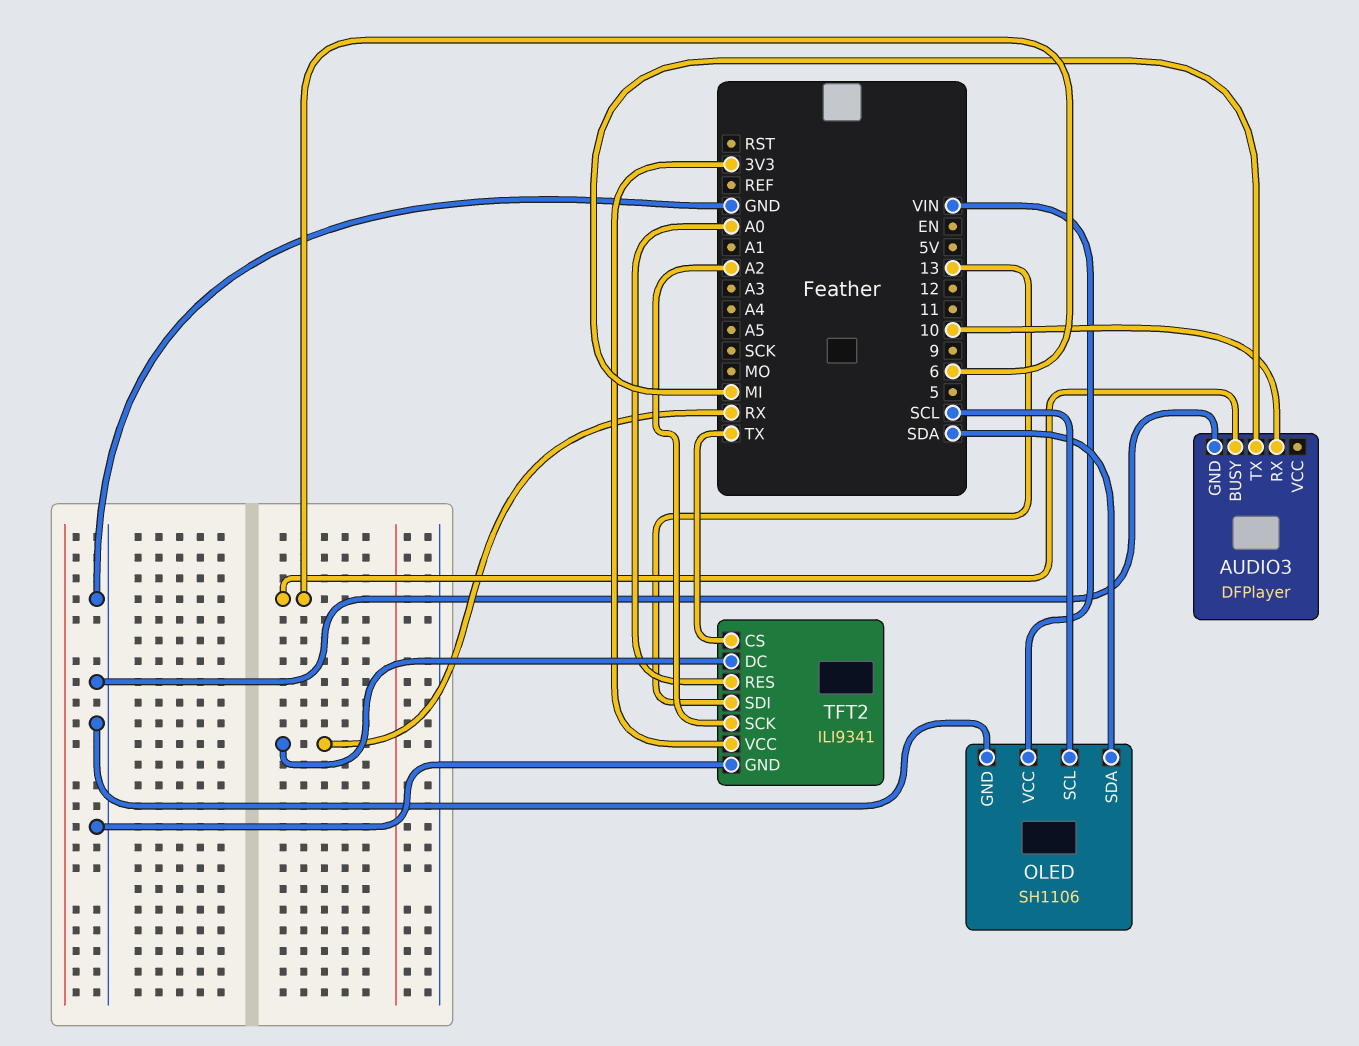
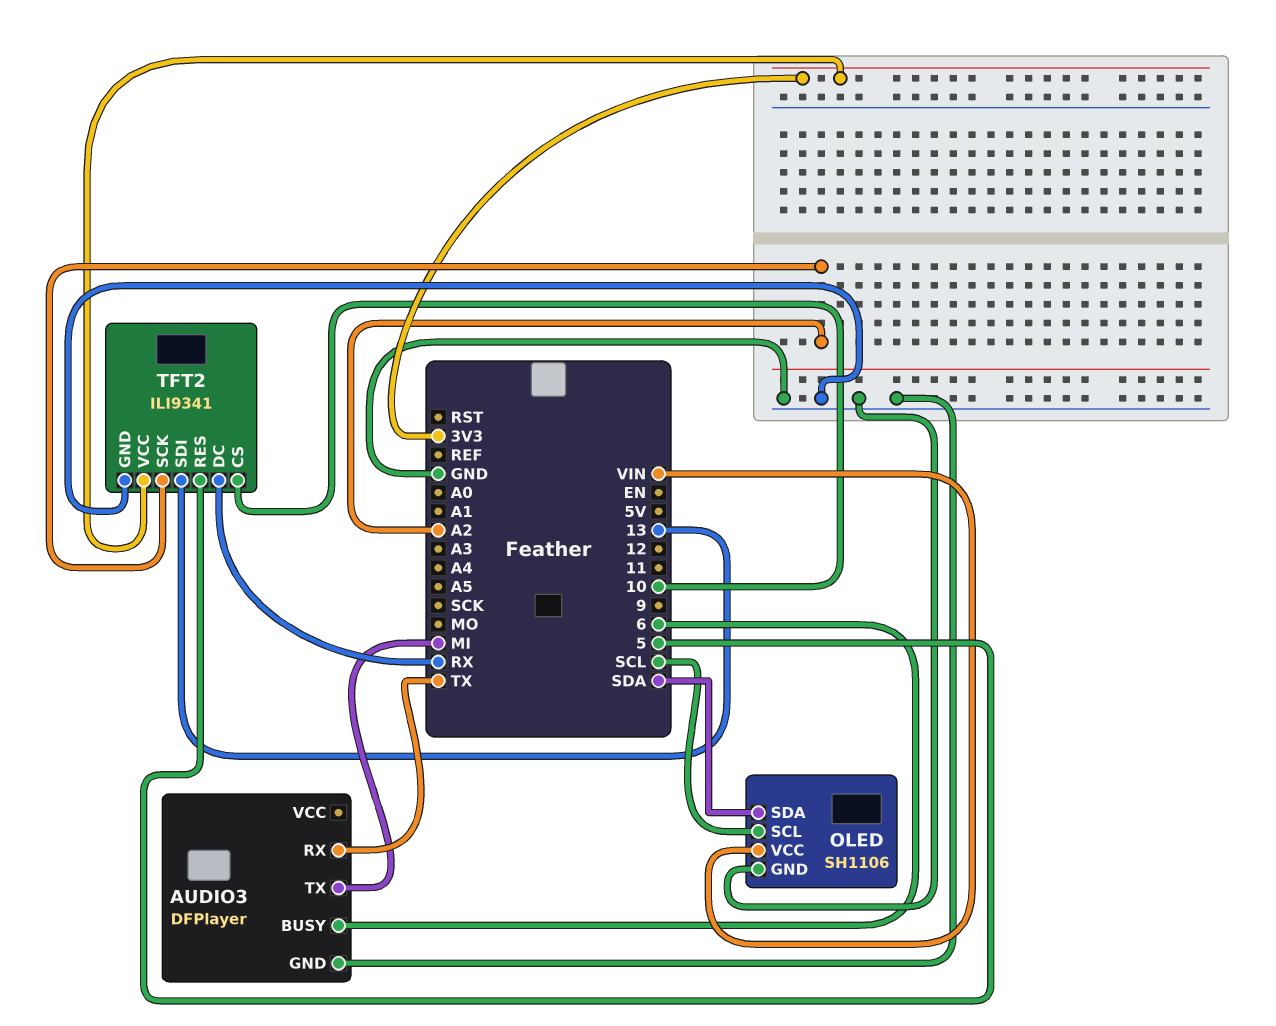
AUDIO3 pin RX: 10 -> TX
TFT2 pin CS: TX -> 10
TFT2 pin RES: A0 -> 5

